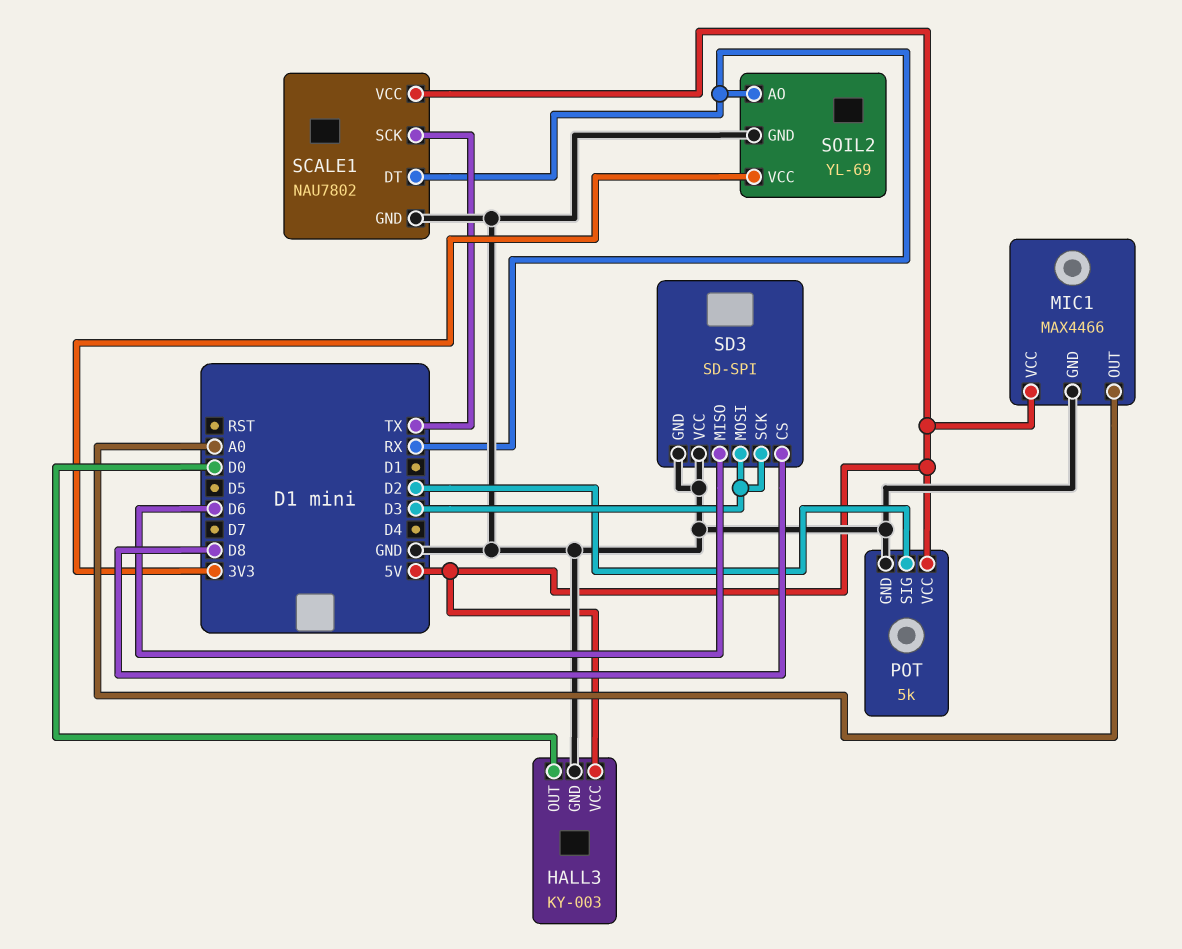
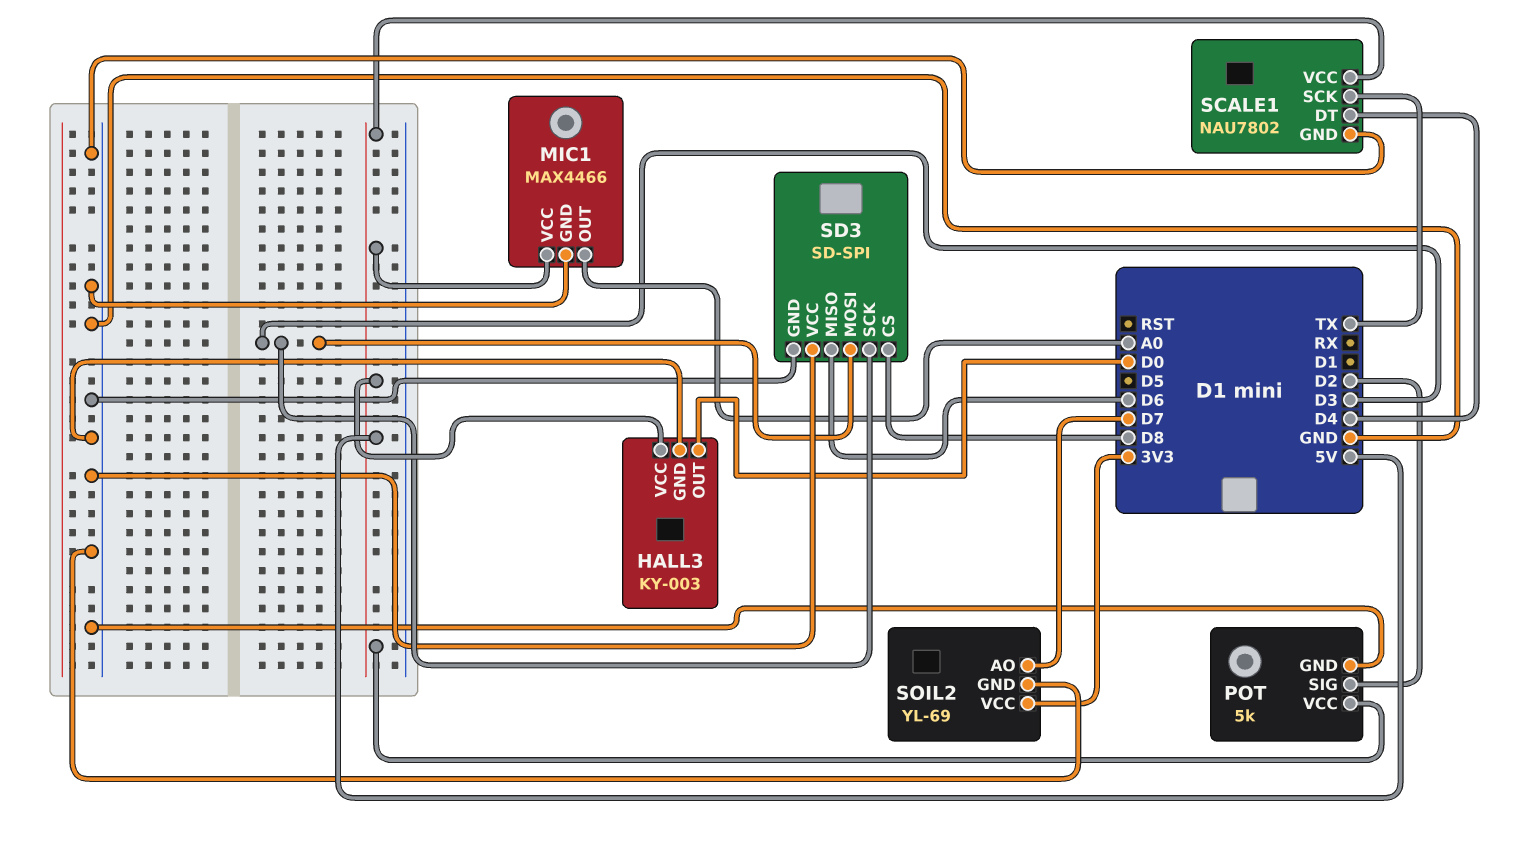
SCALE1 pin DT: RX -> D4
SOIL2 pin AO: RX -> D7

